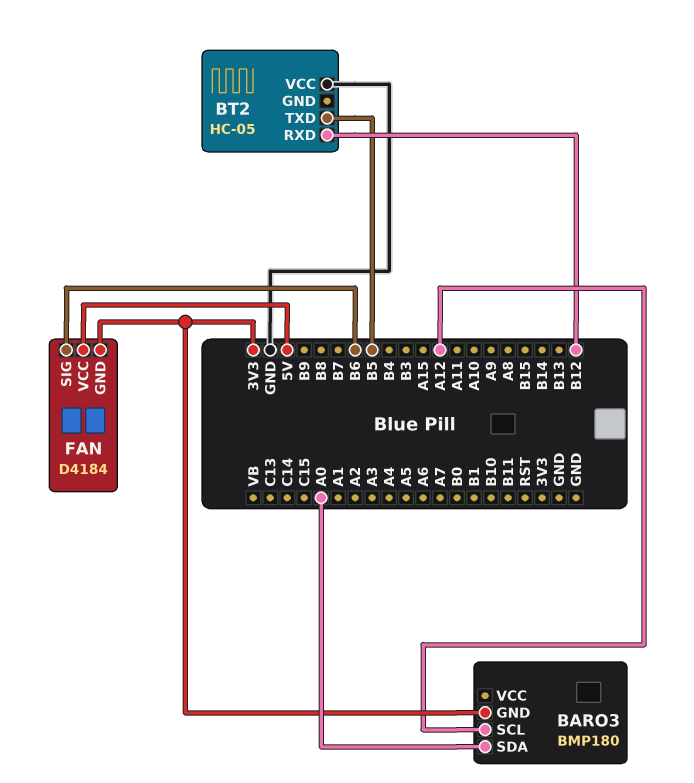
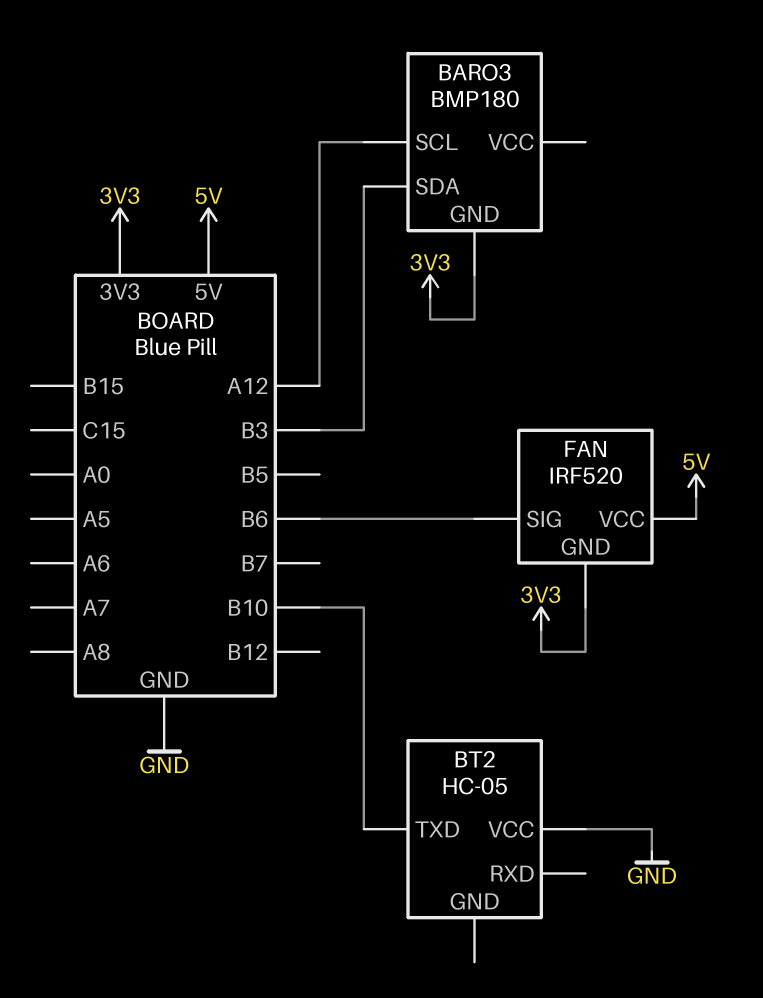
BARO3 pin SDA: A0 -> B3
BT2 pin RXD: B12 -> none
BT2 pin TXD: B5 -> B10
FAN: D4184 -> IRF520

